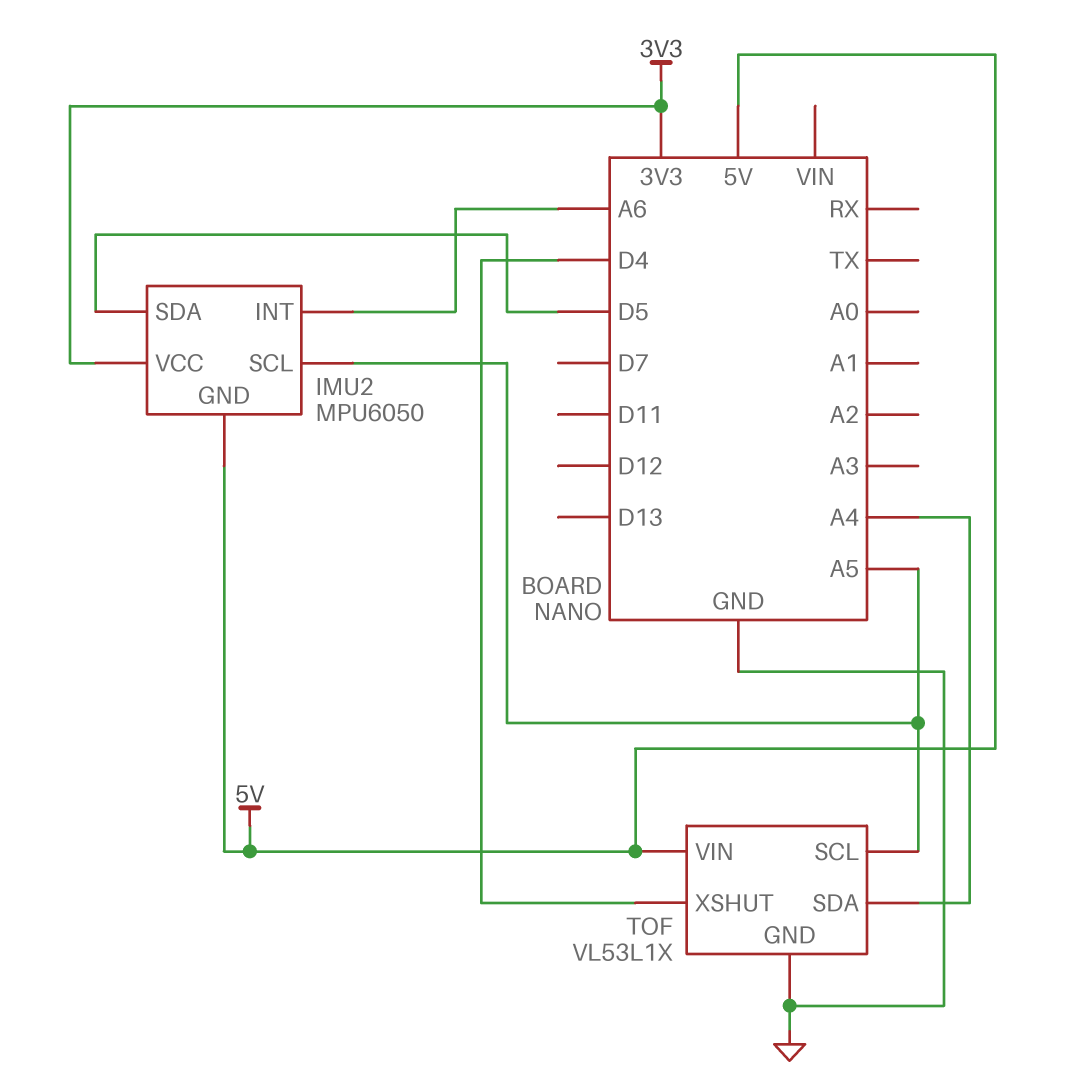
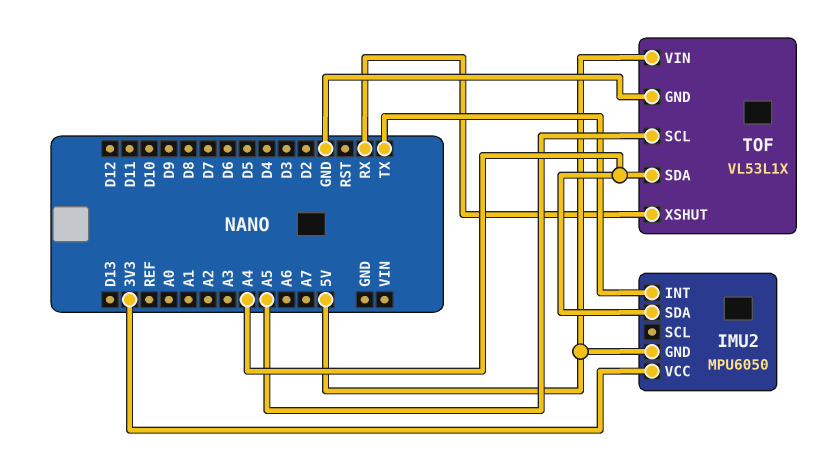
IMU2 pin INT: A6 -> TX
IMU2 pin SCL: A5 -> none
IMU2 pin SDA: D5 -> A4
TOF pin XSHUT: D4 -> RX

